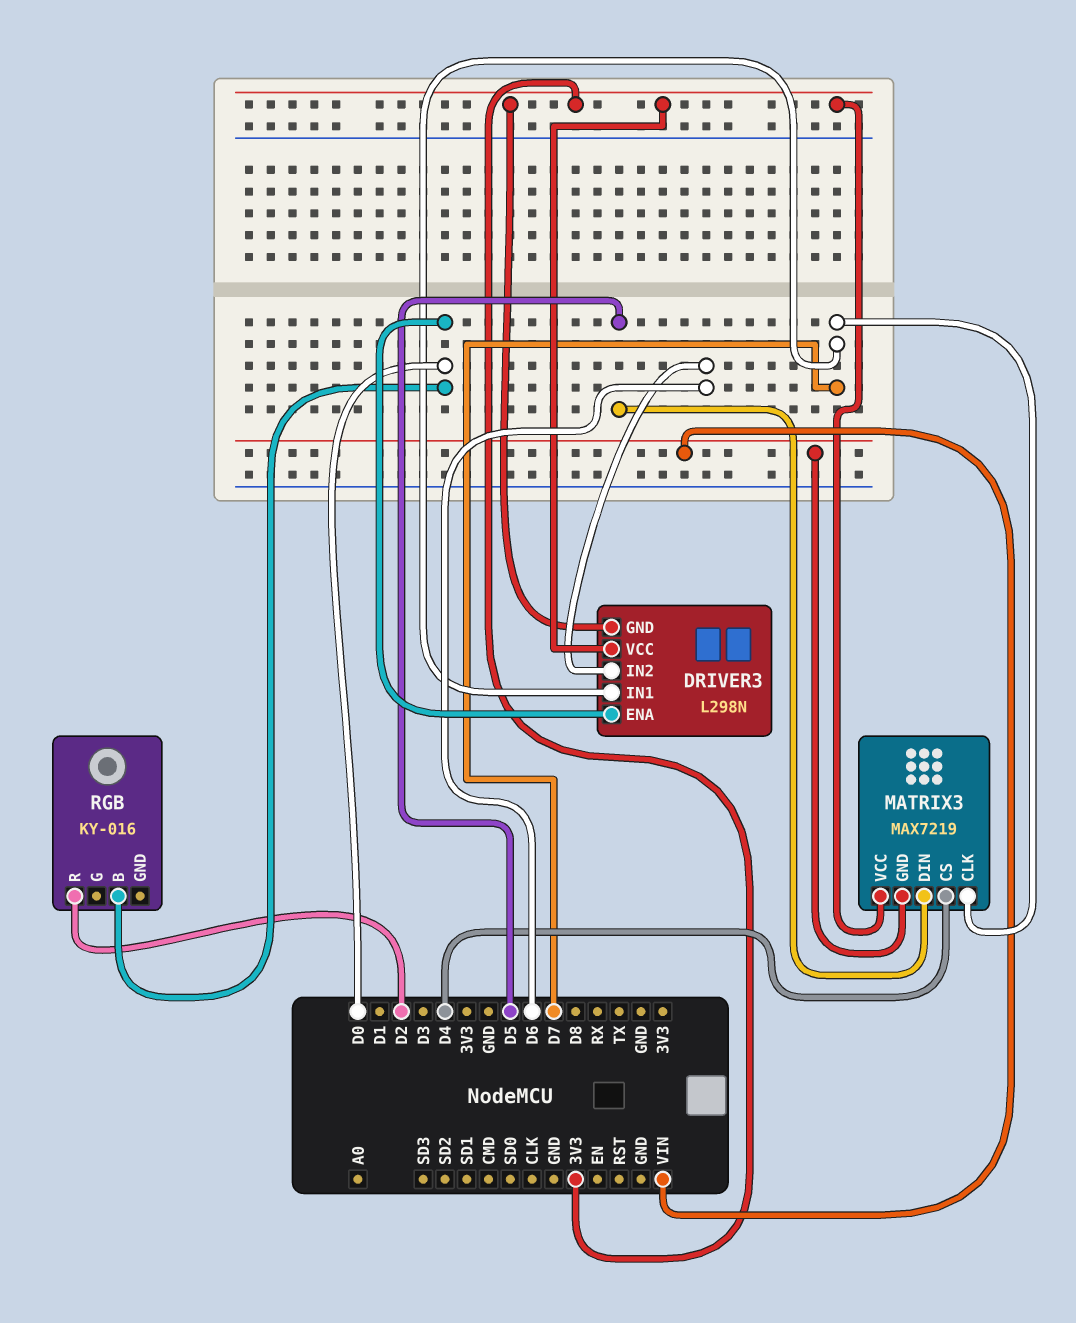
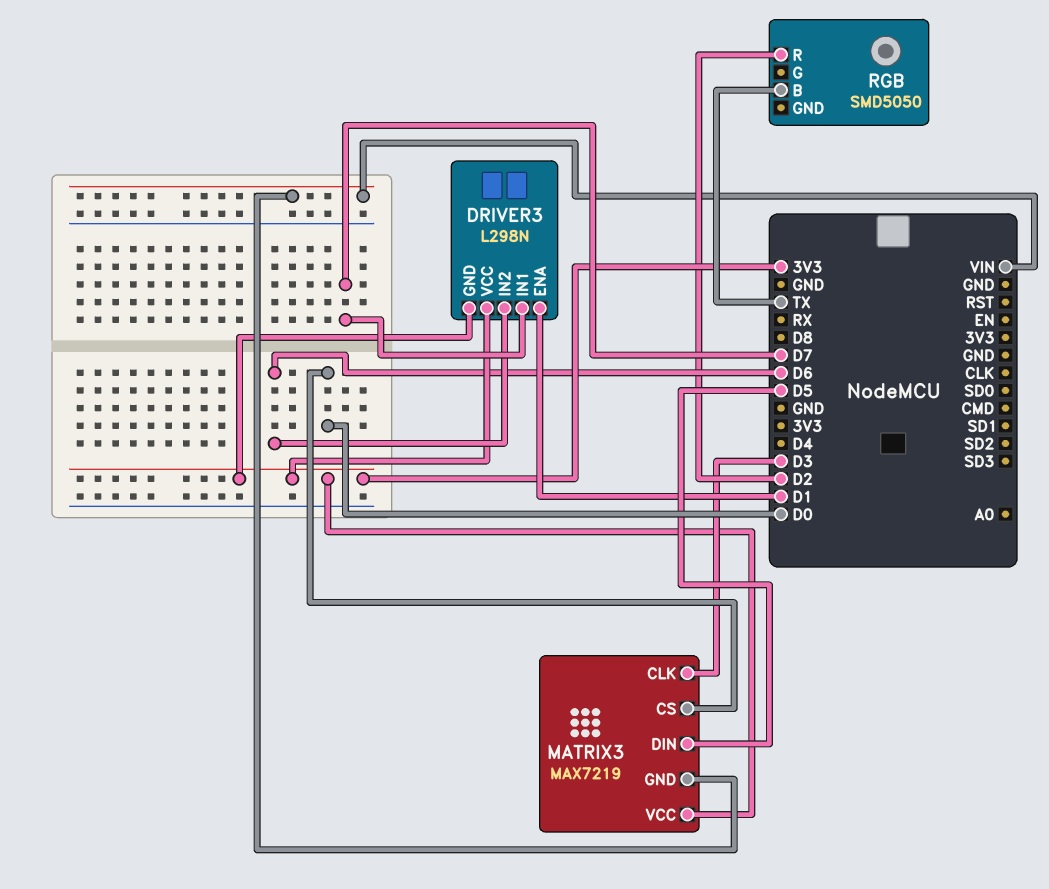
DRIVER3 pin ENA: D0 -> D1
MATRIX3 pin CLK: D7 -> D3
MATRIX3 pin CS: D4 -> D0
RGB: KY-016 -> SMD5050
RGB pin B: D0 -> TX

